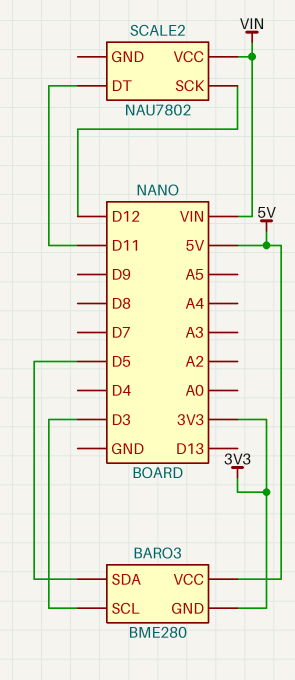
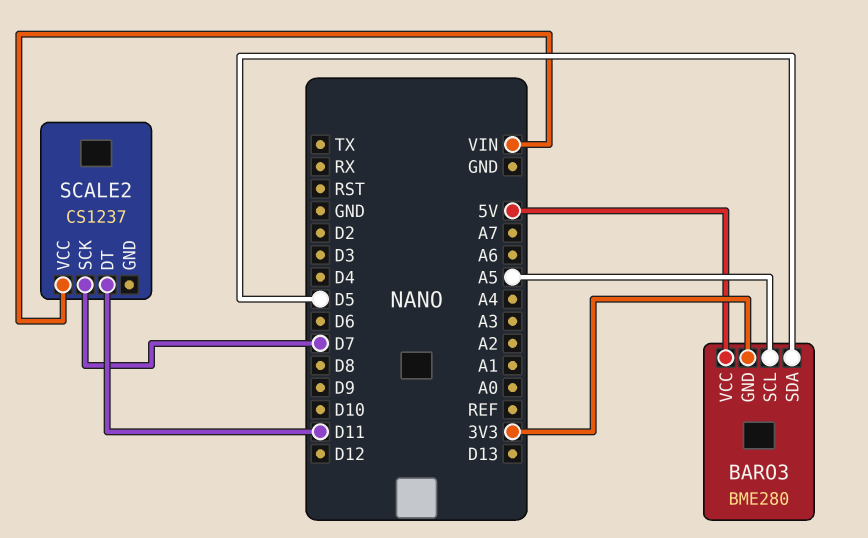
BARO3 pin SCL: D3 -> A5
SCALE2: NAU7802 -> CS1237
SCALE2 pin SCK: D12 -> D7

